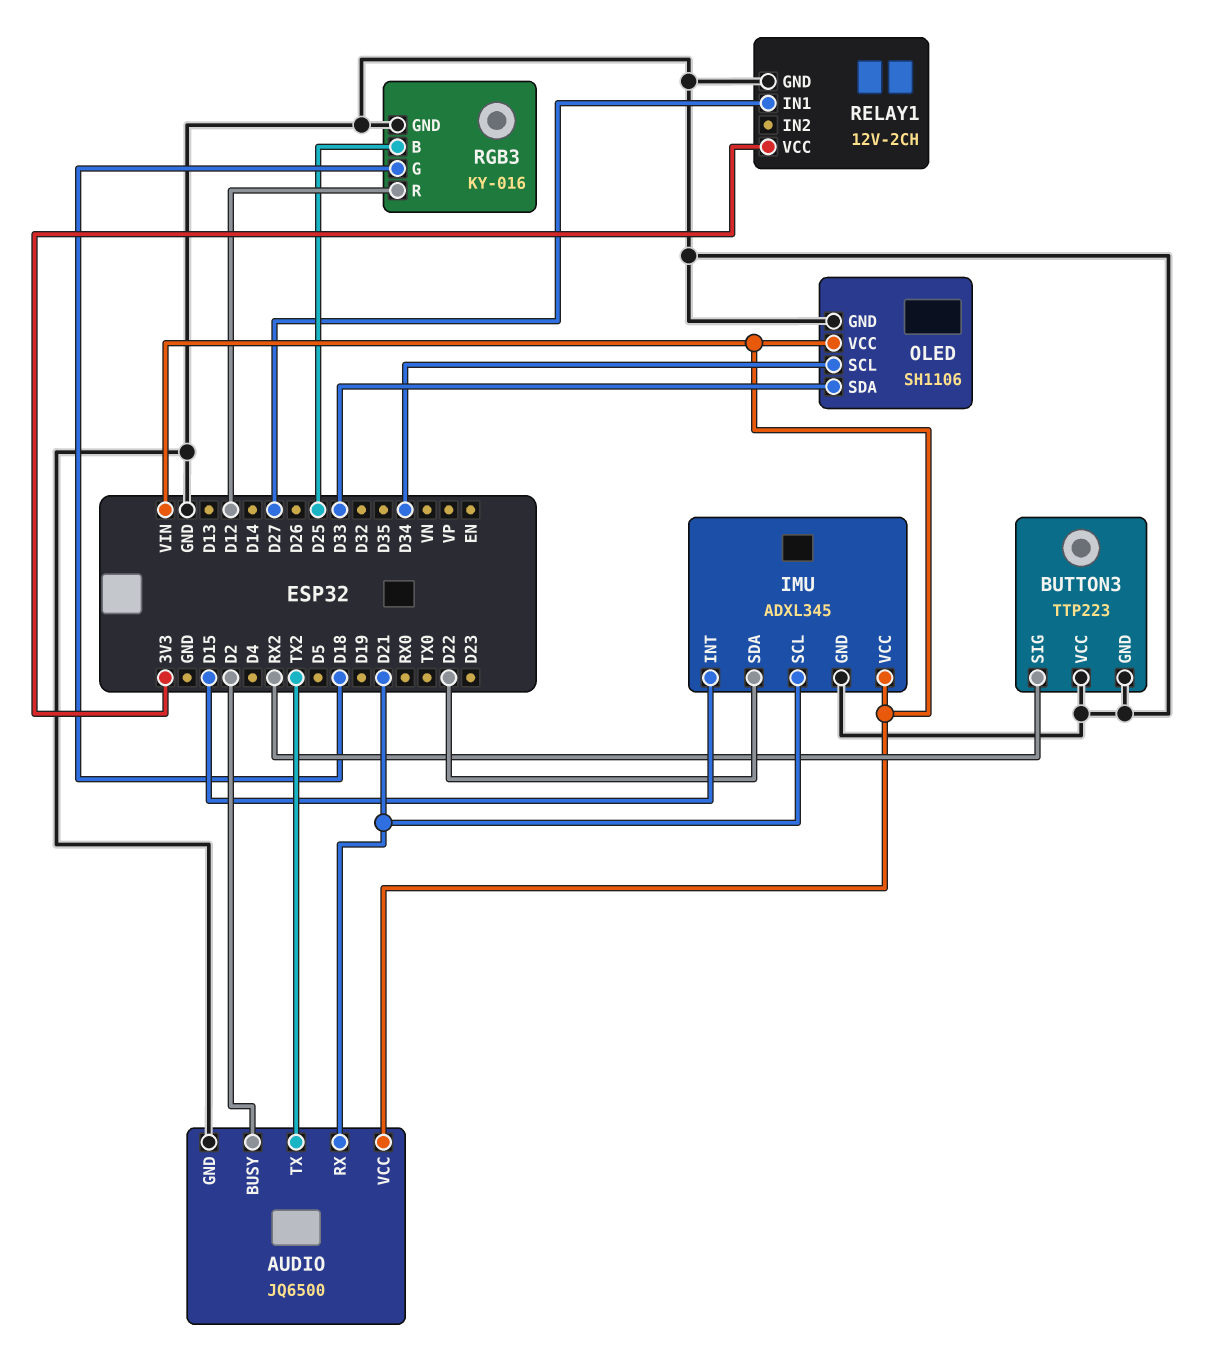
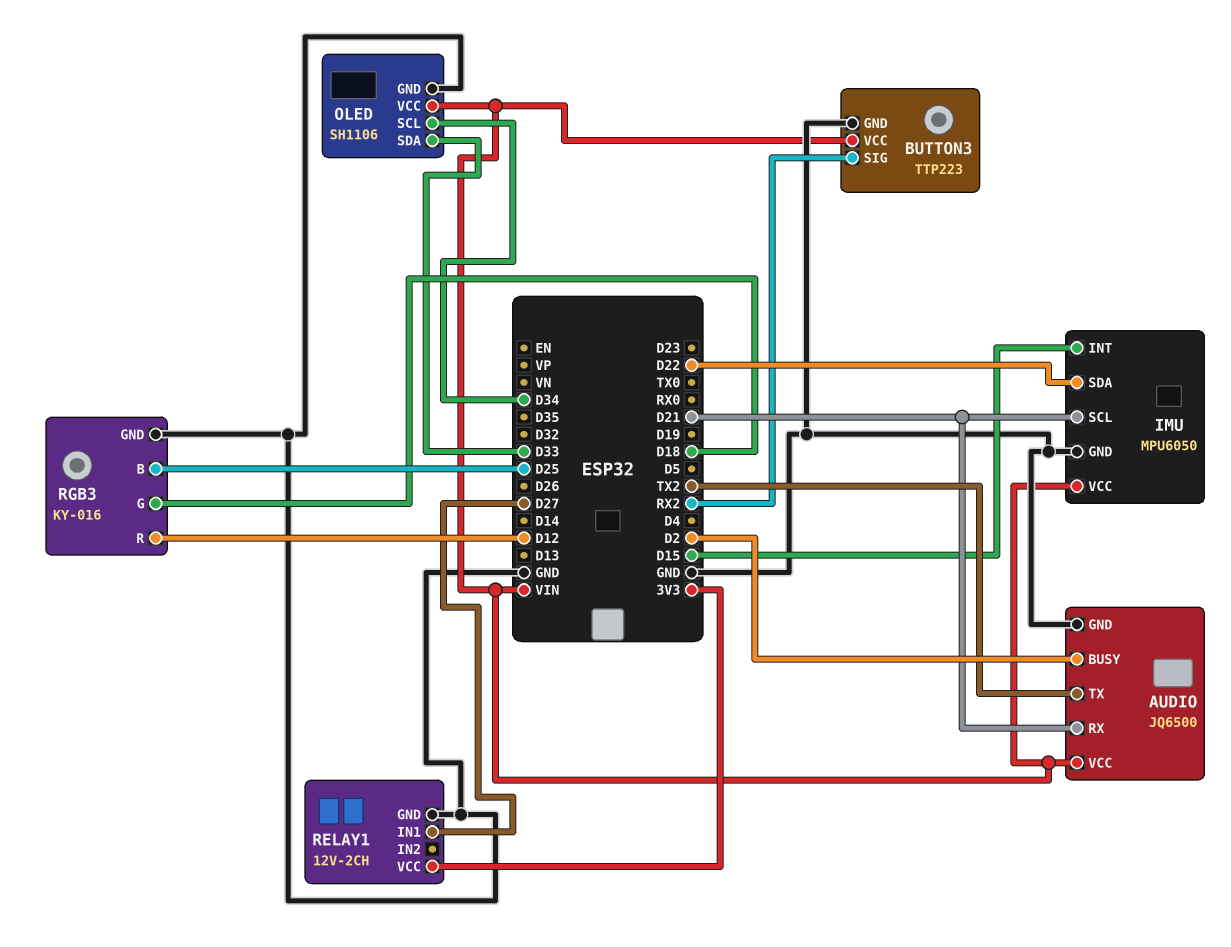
BUTTON3 pin VCC: GND -> VIN
IMU: ADXL345 -> MPU6050

